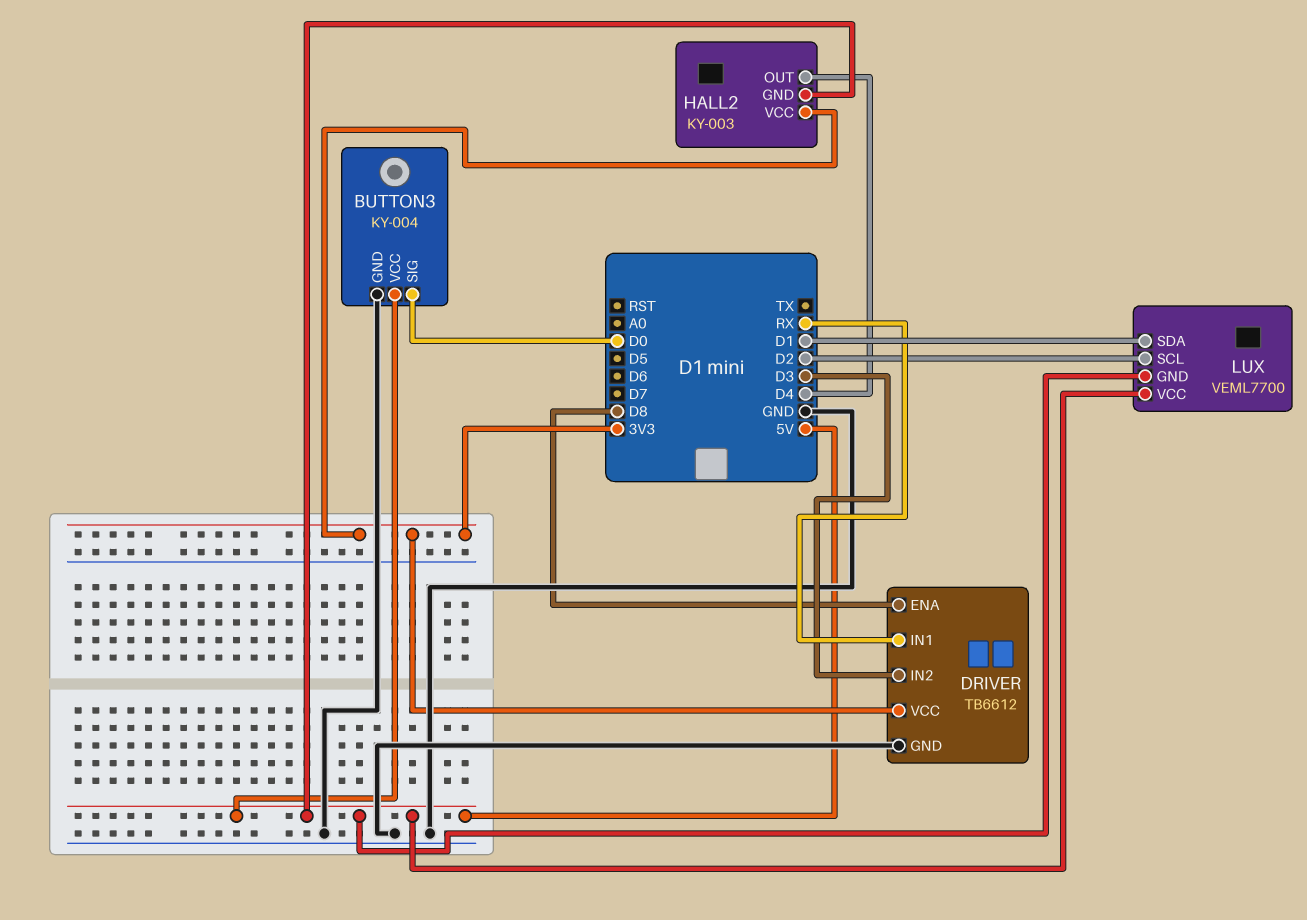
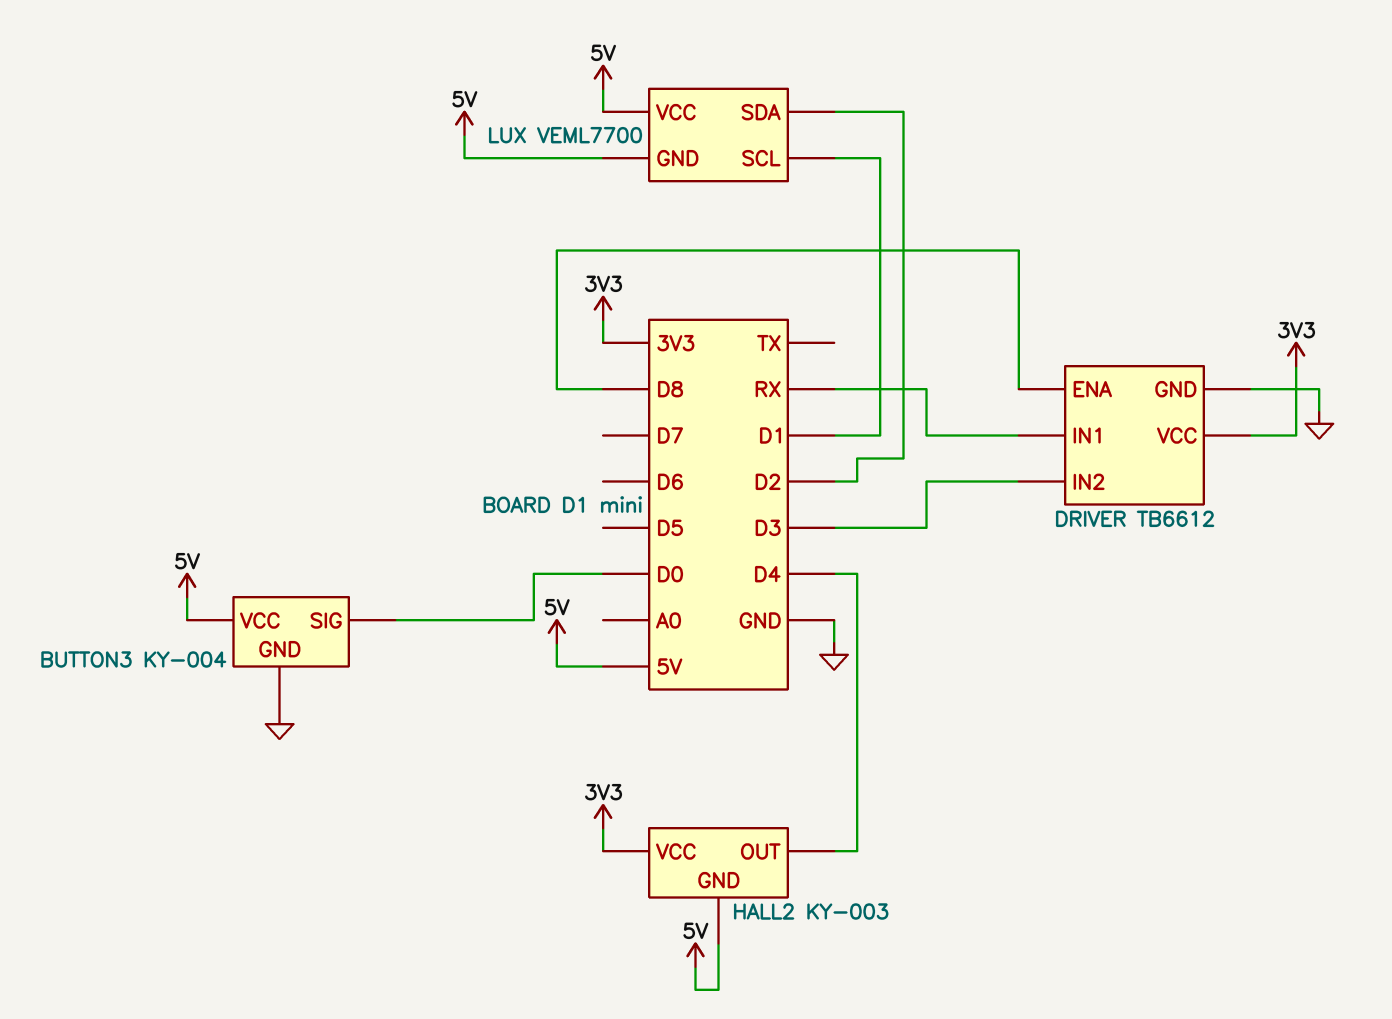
LUX pin SCL: D2 -> D1
LUX pin SDA: D1 -> D2

